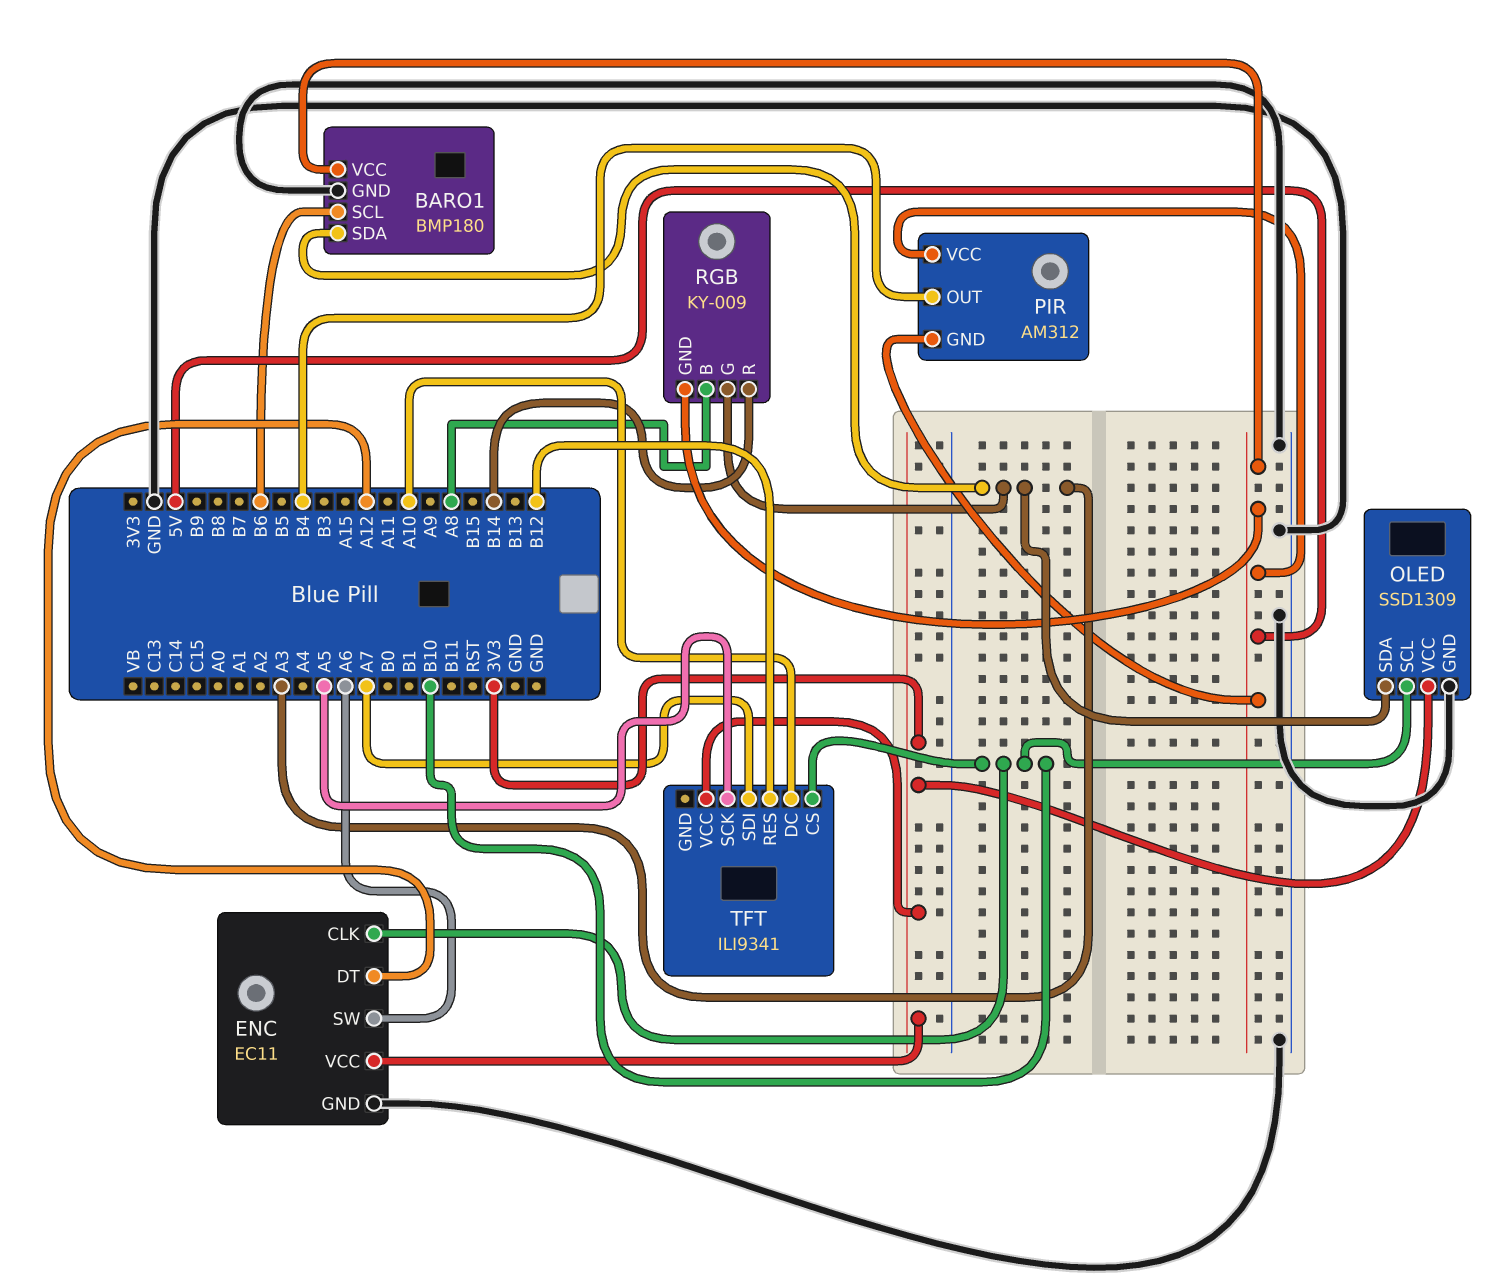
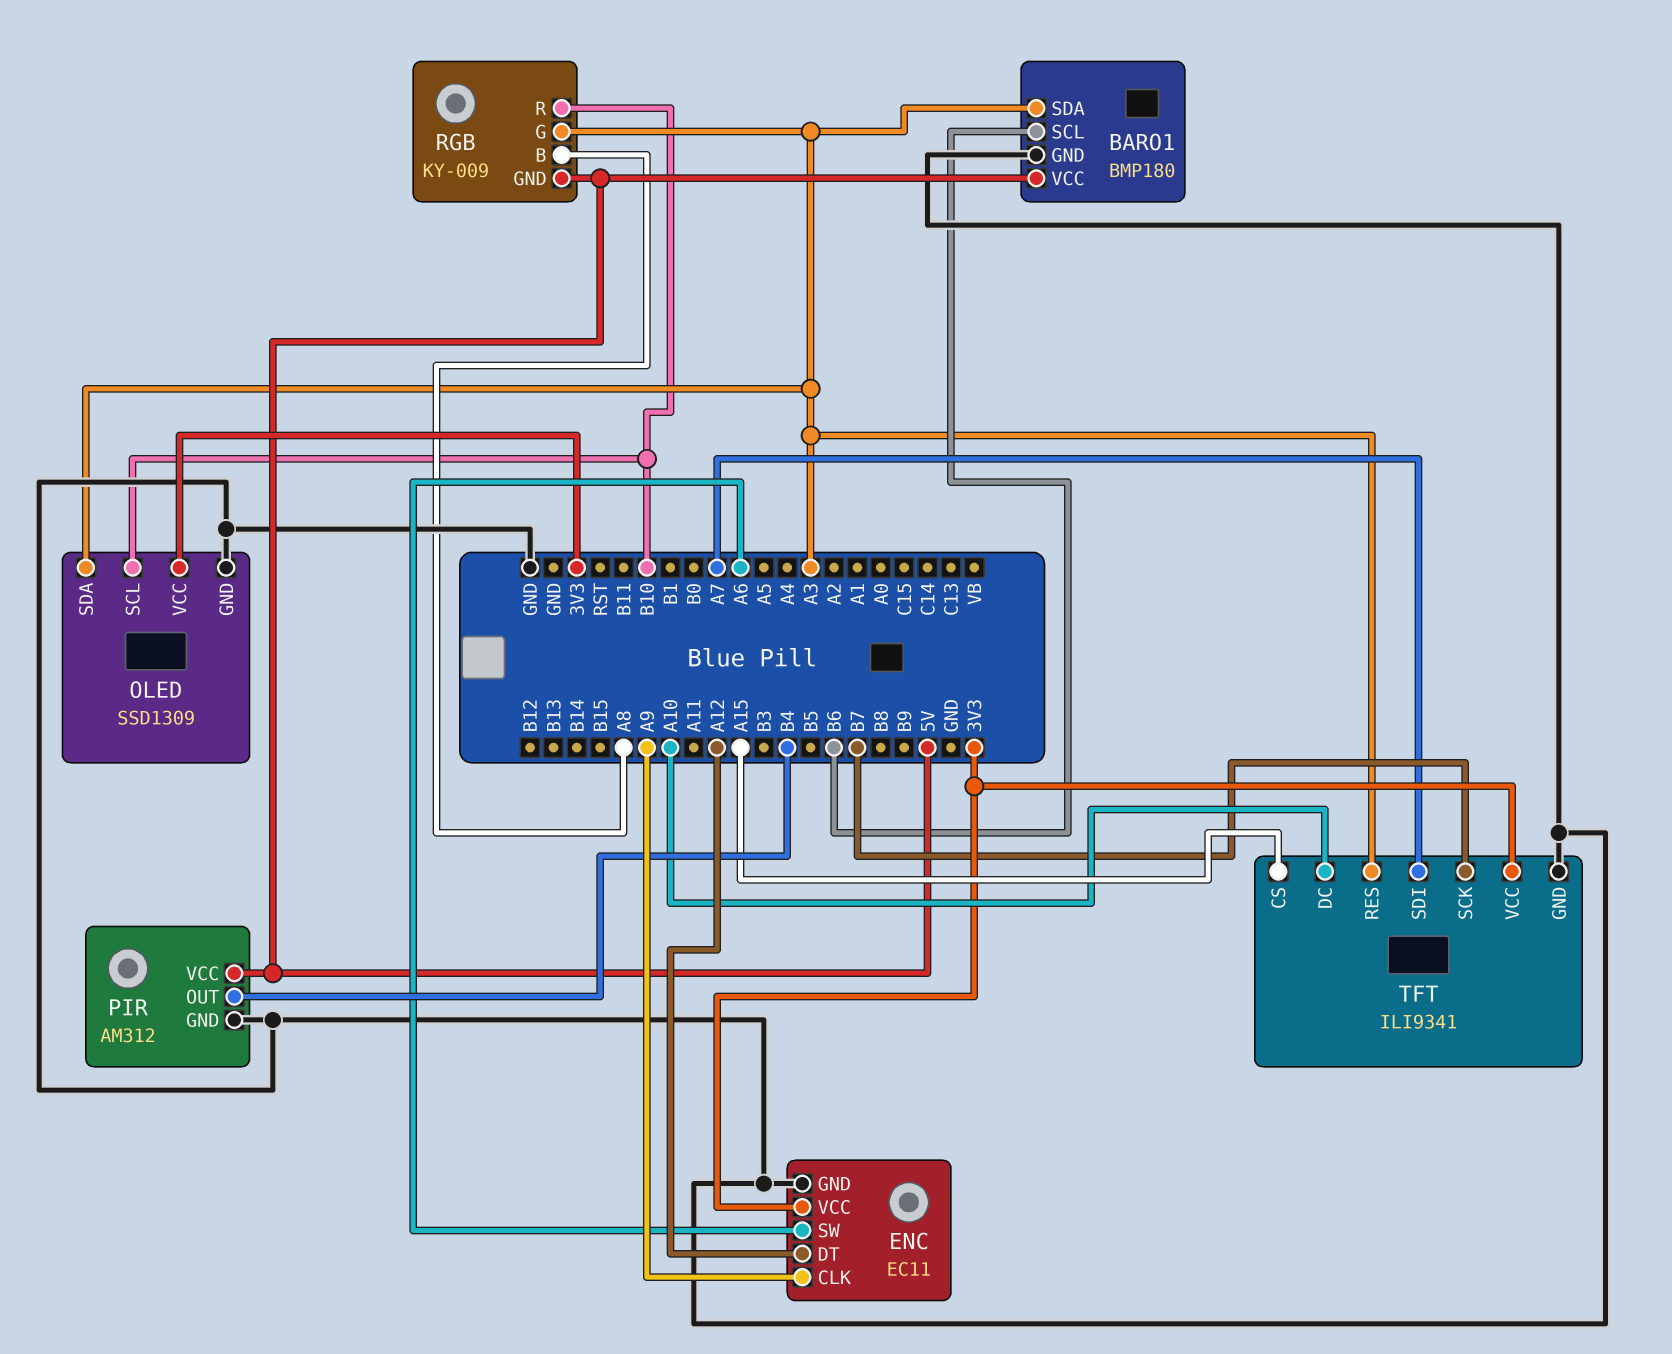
ENC pin CLK: B10 -> A9
PIR pin GND: 5V -> GND
RGB pin R: B14 -> B10
TFT pin CS: B10 -> A15
TFT pin GND: none -> GND
TFT pin RES: B12 -> A3
TFT pin SCK: A5 -> B7

